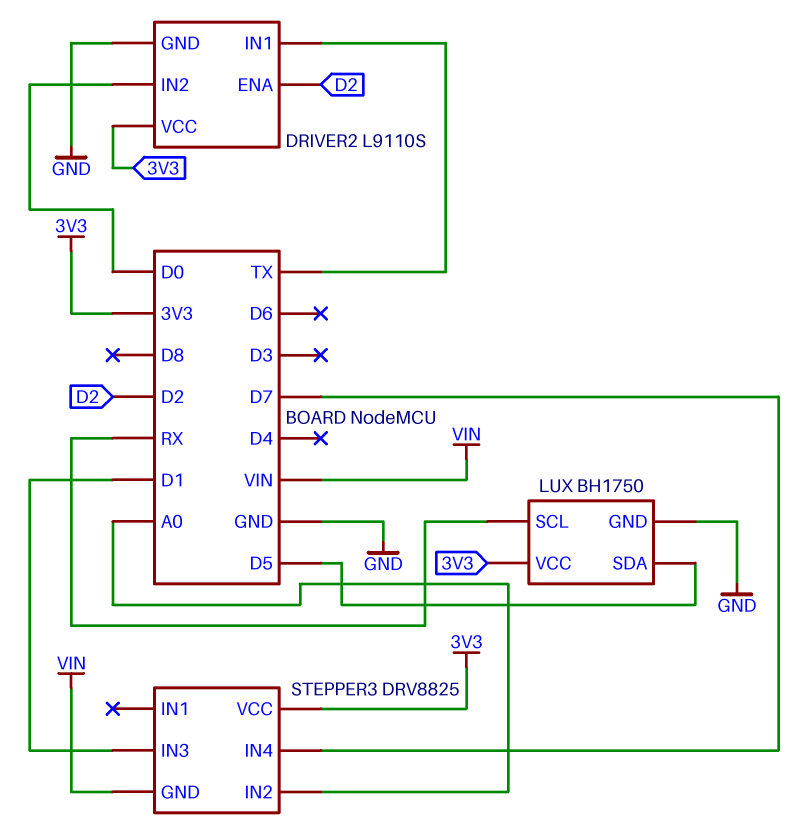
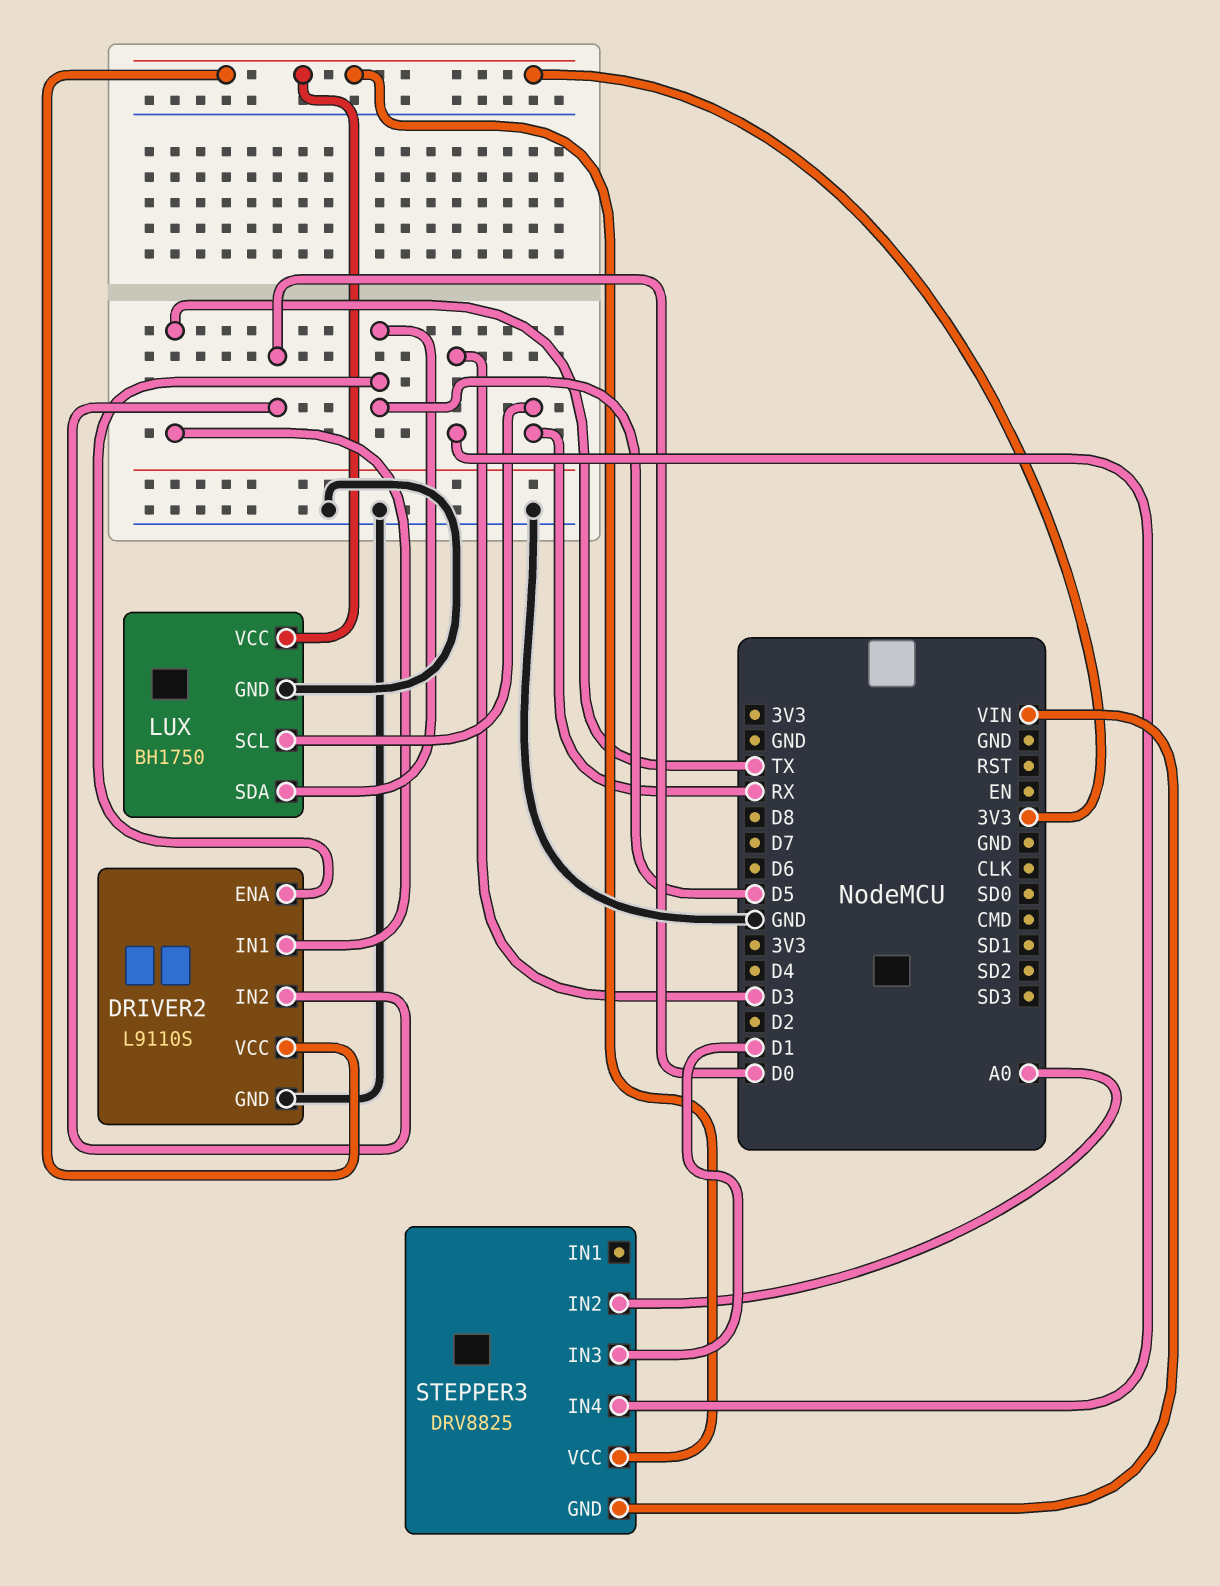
DRIVER2 pin ENA: D2 -> D5
STEPPER3 pin IN4: D7 -> D3

